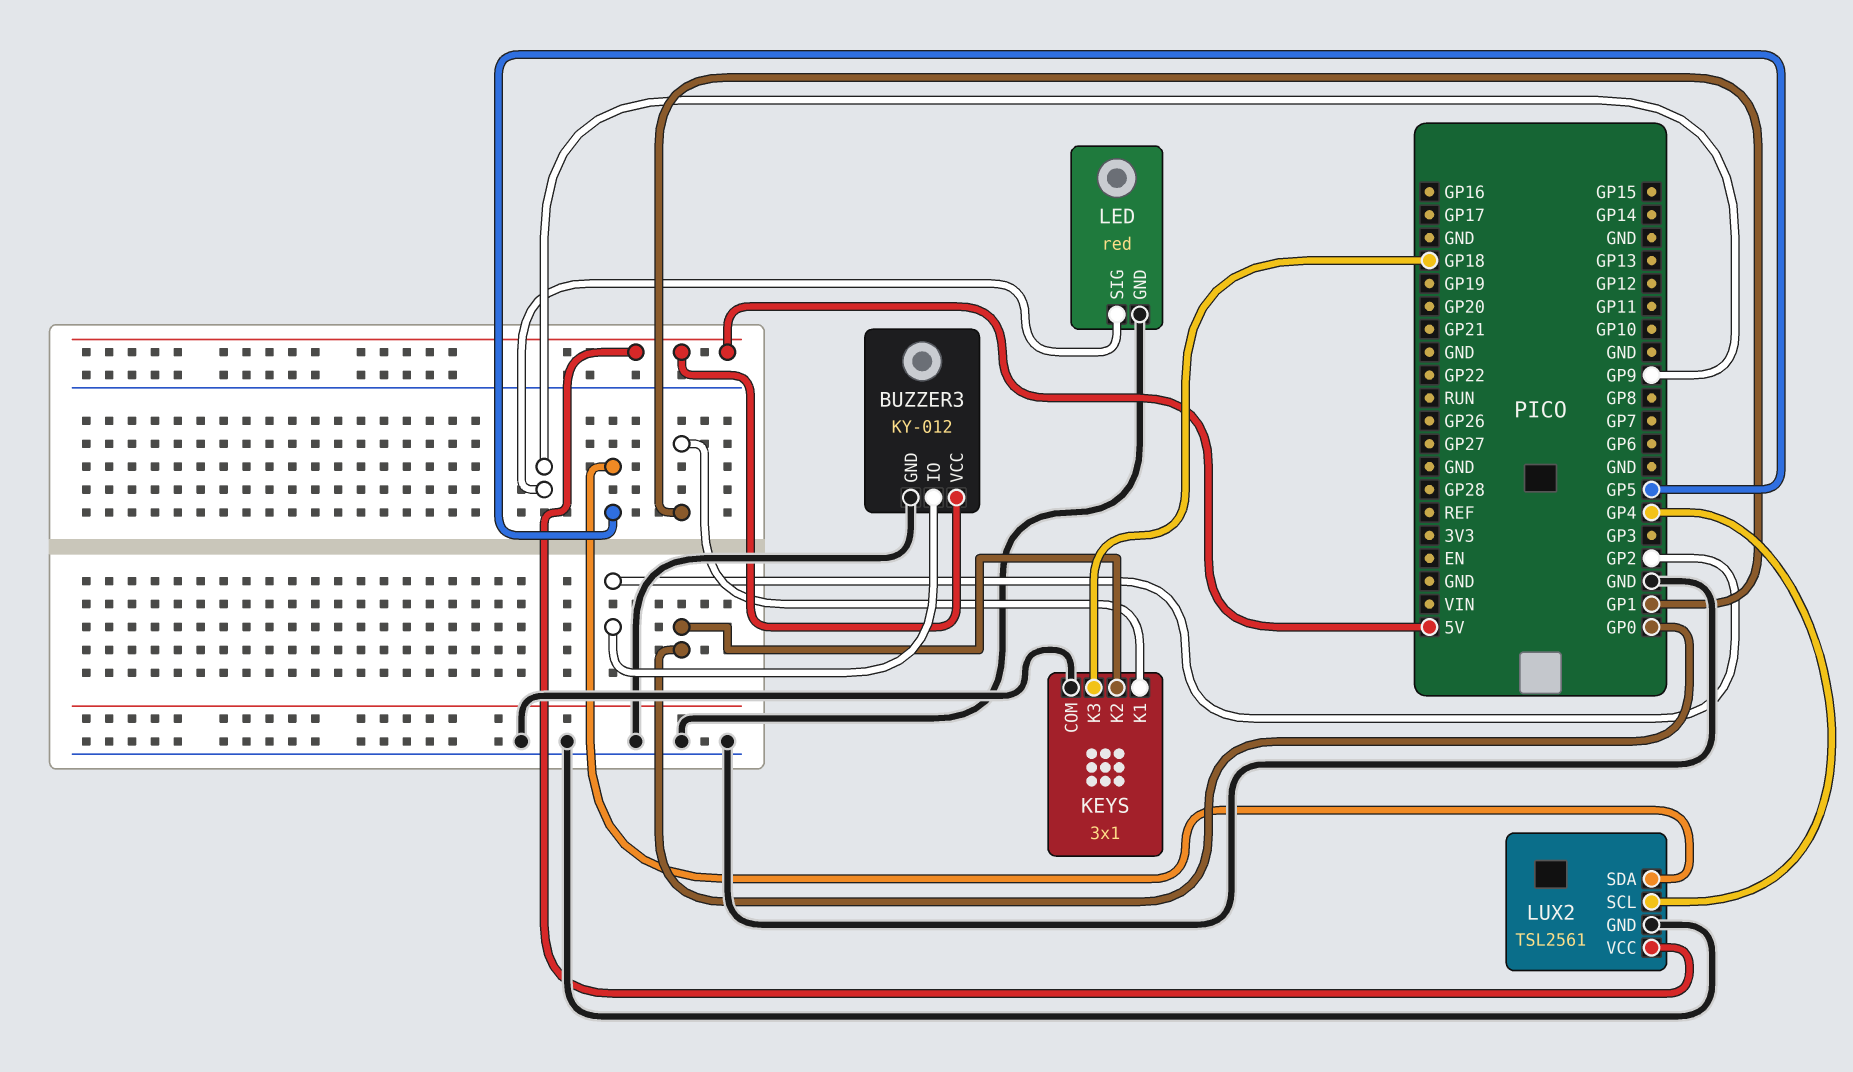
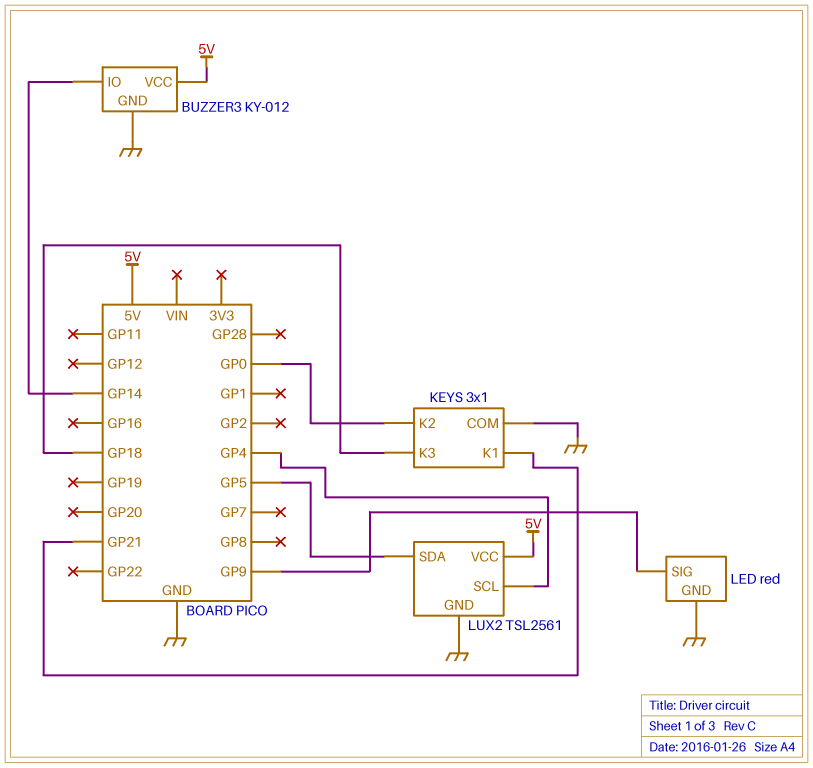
BUZZER3 pin IO: GP2 -> GP14
KEYS pin K1: GP1 -> GP21

